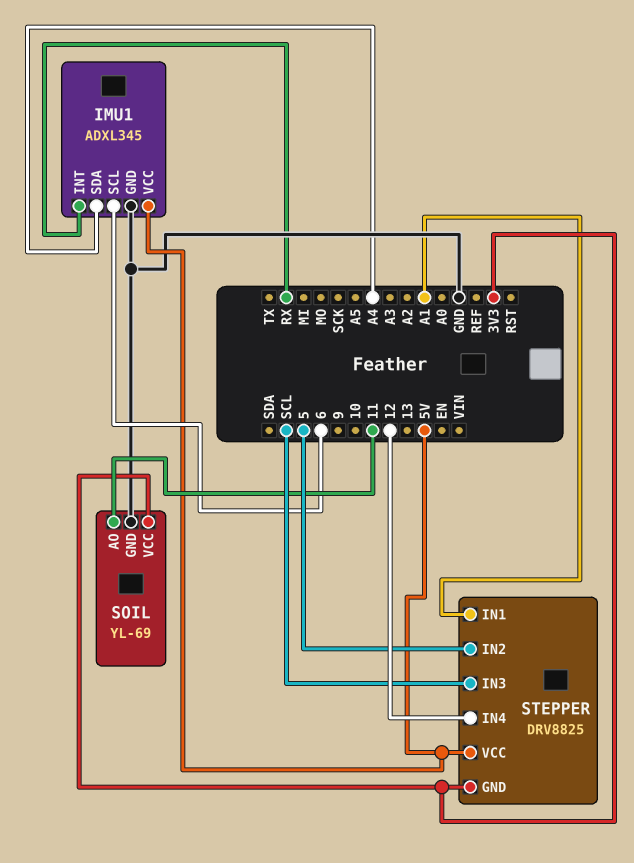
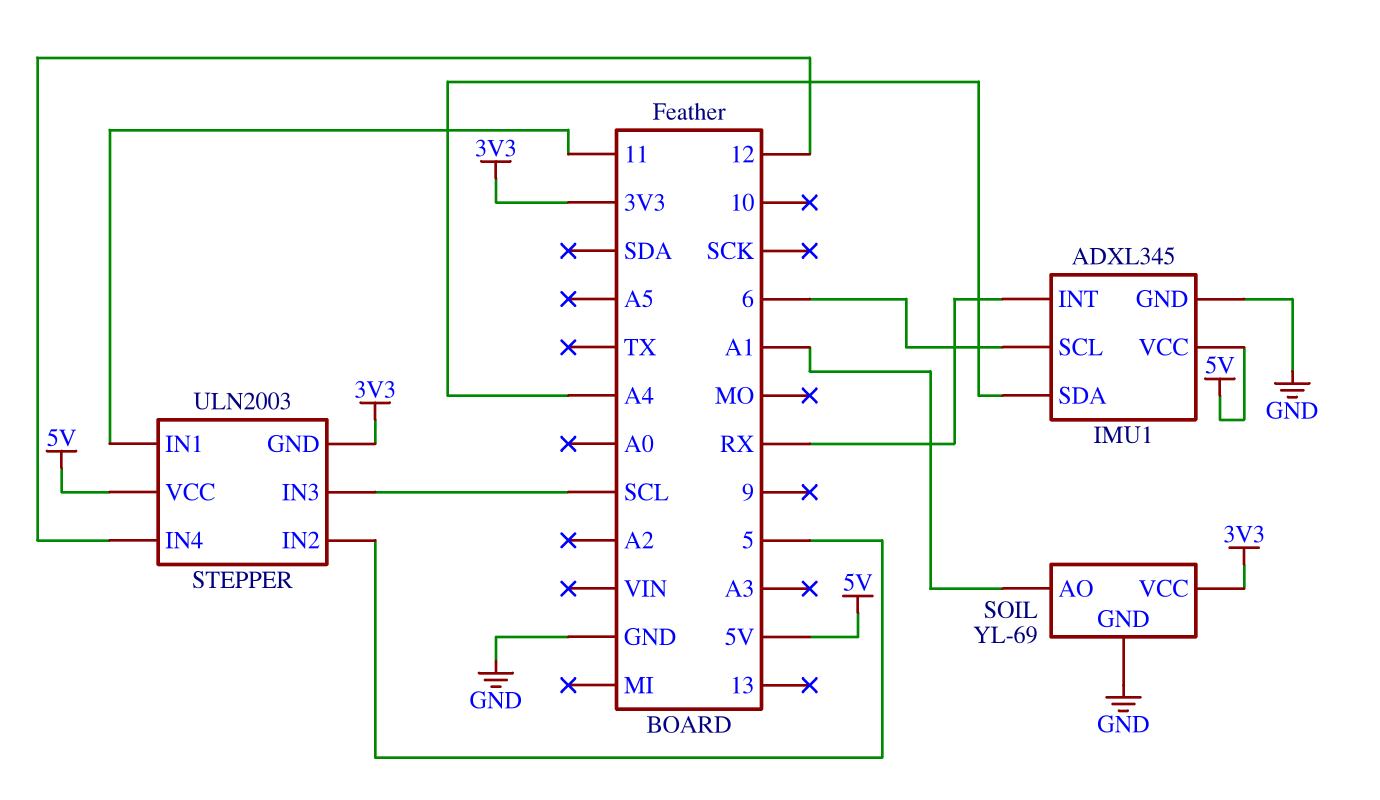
SOIL pin AO: 11 -> A1
STEPPER: DRV8825 -> ULN2003
STEPPER pin IN1: A1 -> 11

